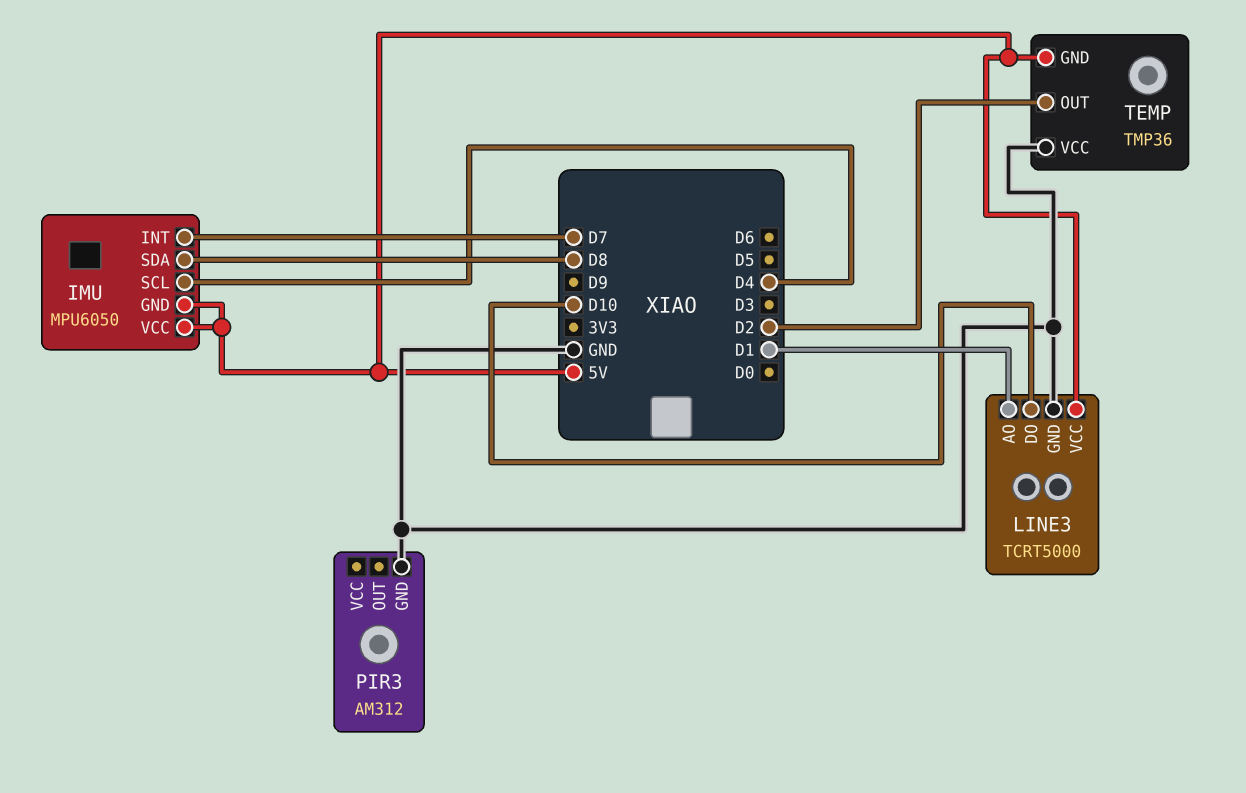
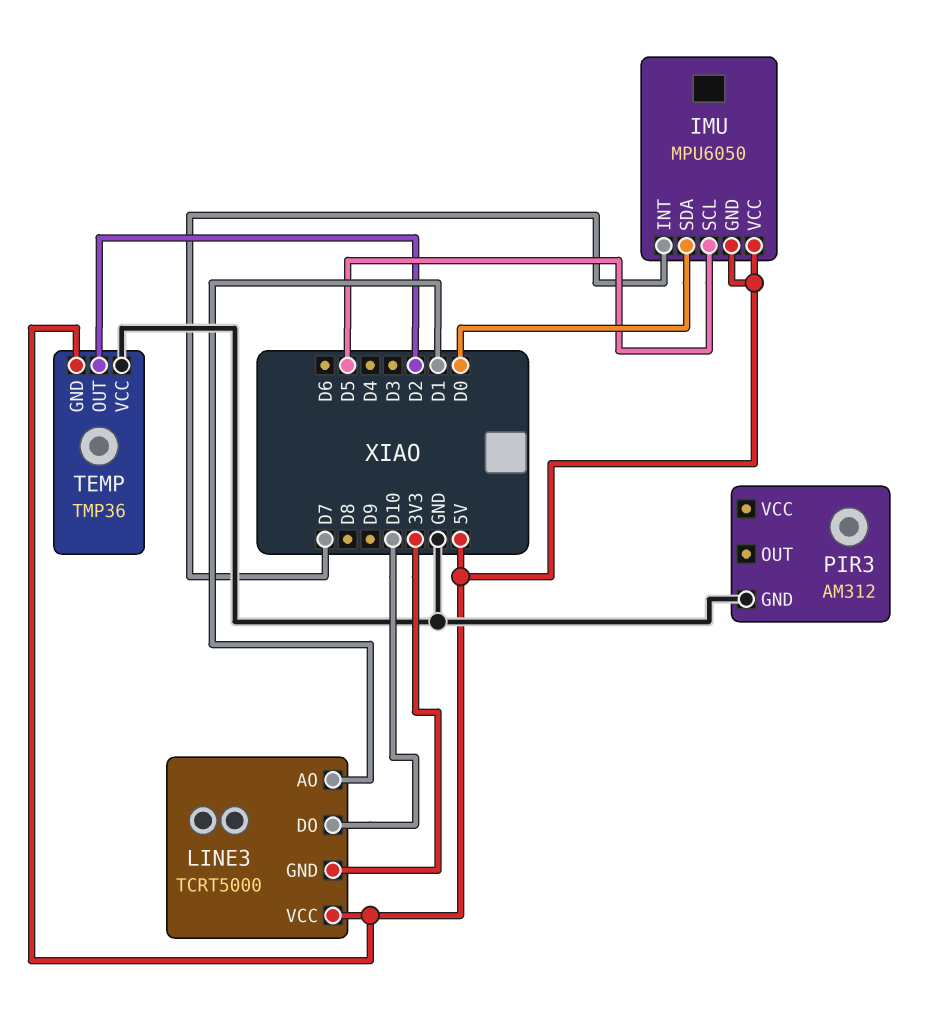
IMU pin SCL: D4 -> D5
IMU pin SDA: D8 -> D0
LINE3 pin GND: GND -> 3V3

